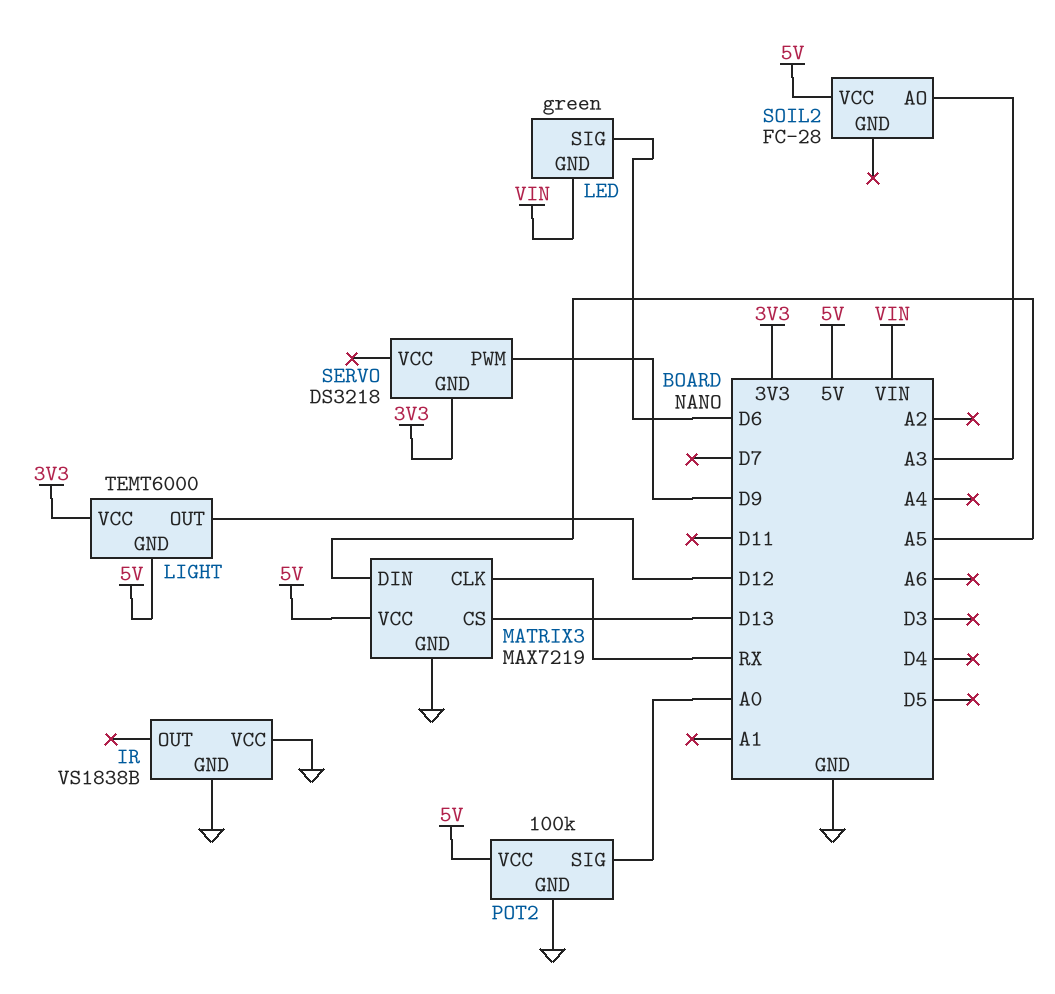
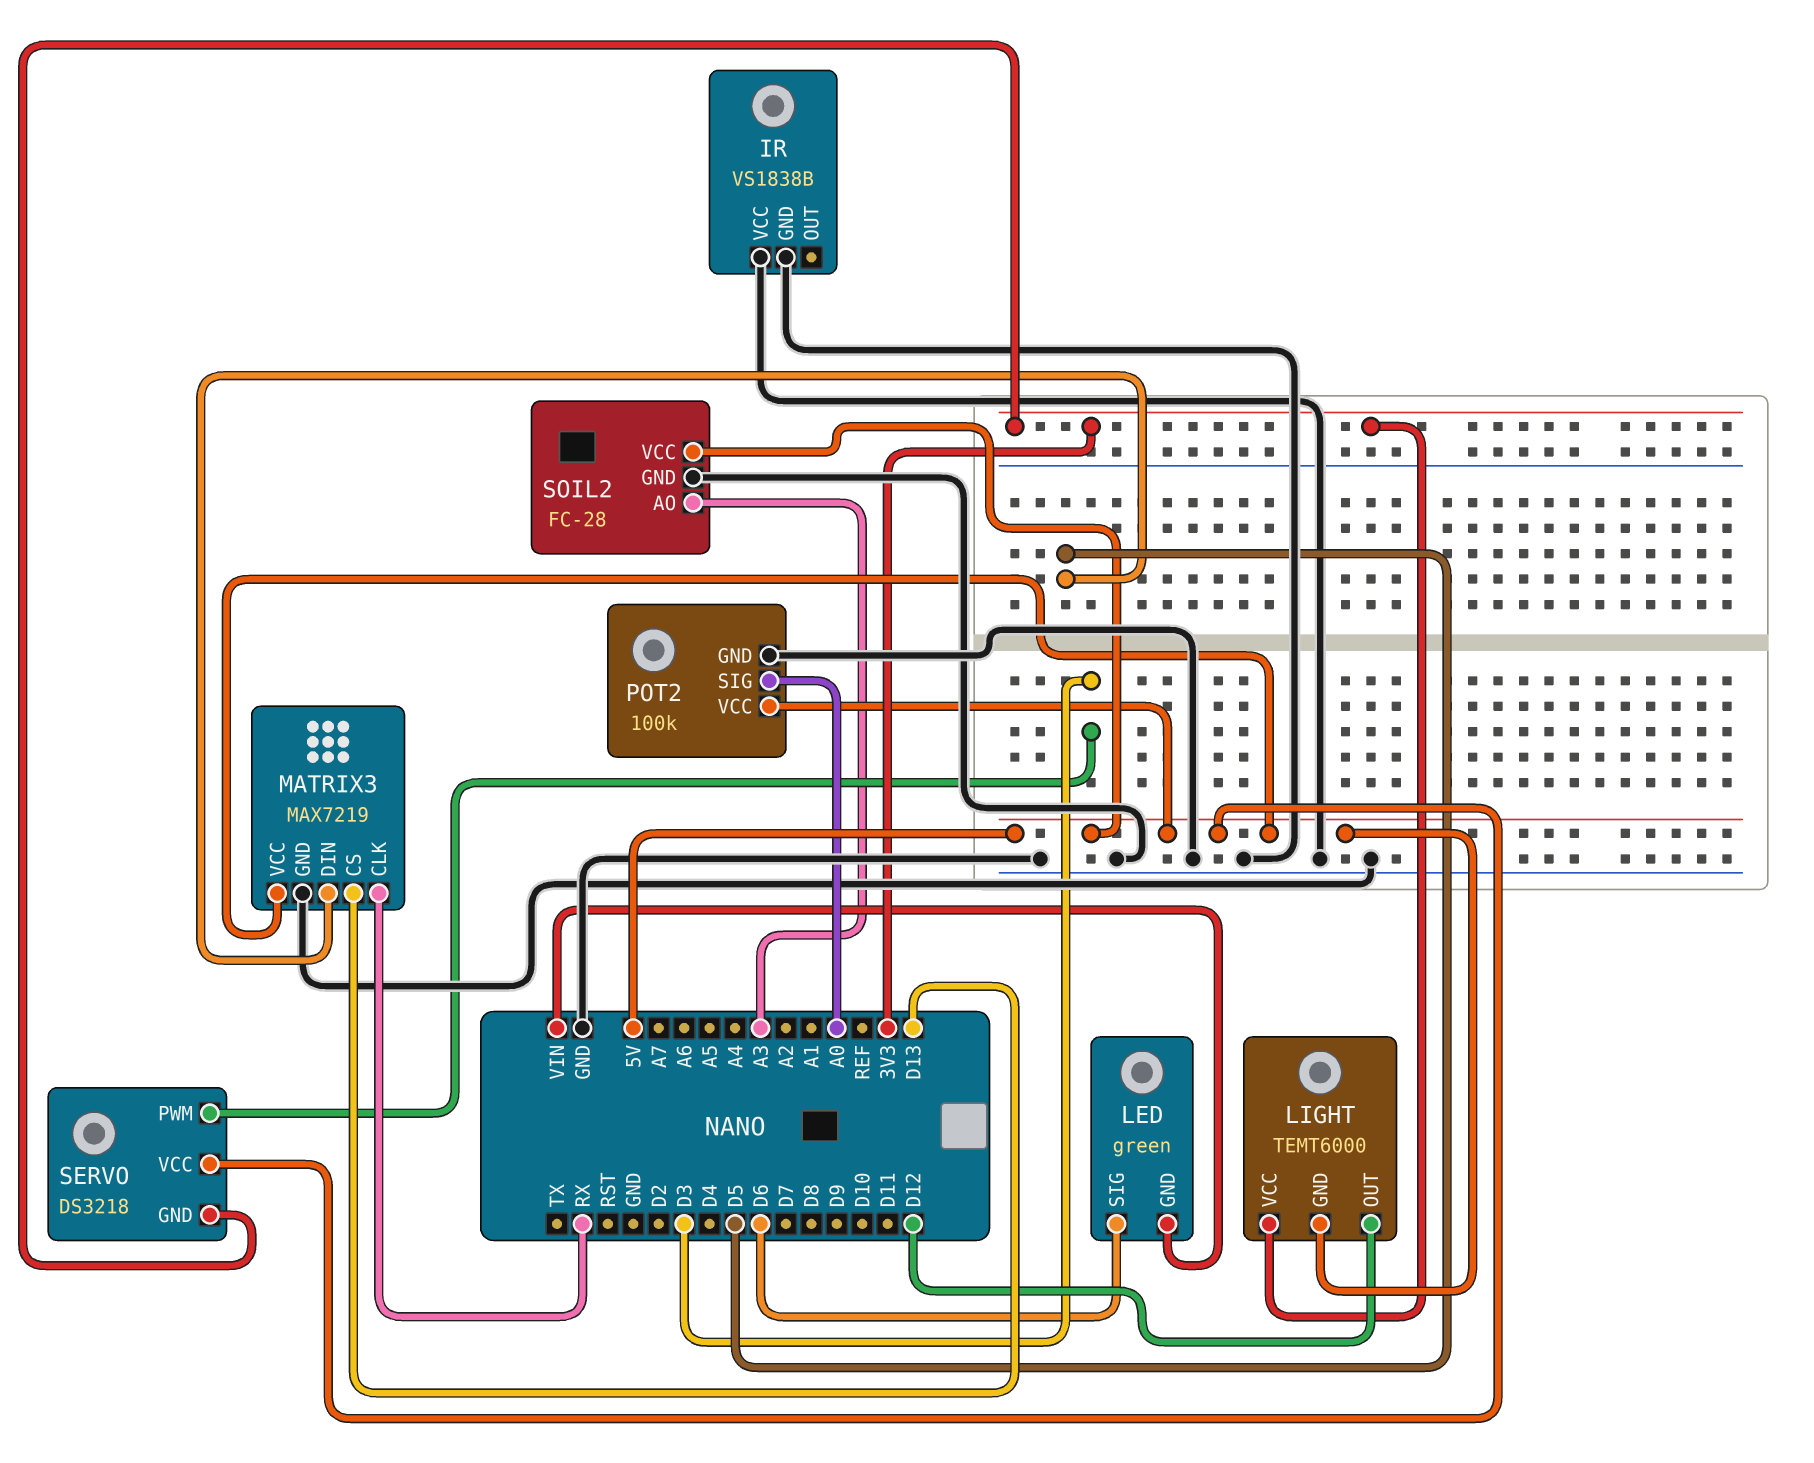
MATRIX3 pin DIN: A5 -> D5
SERVO pin PWM: D9 -> D3
SERVO pin VCC: none -> 5V
SOIL2 pin GND: none -> GND

